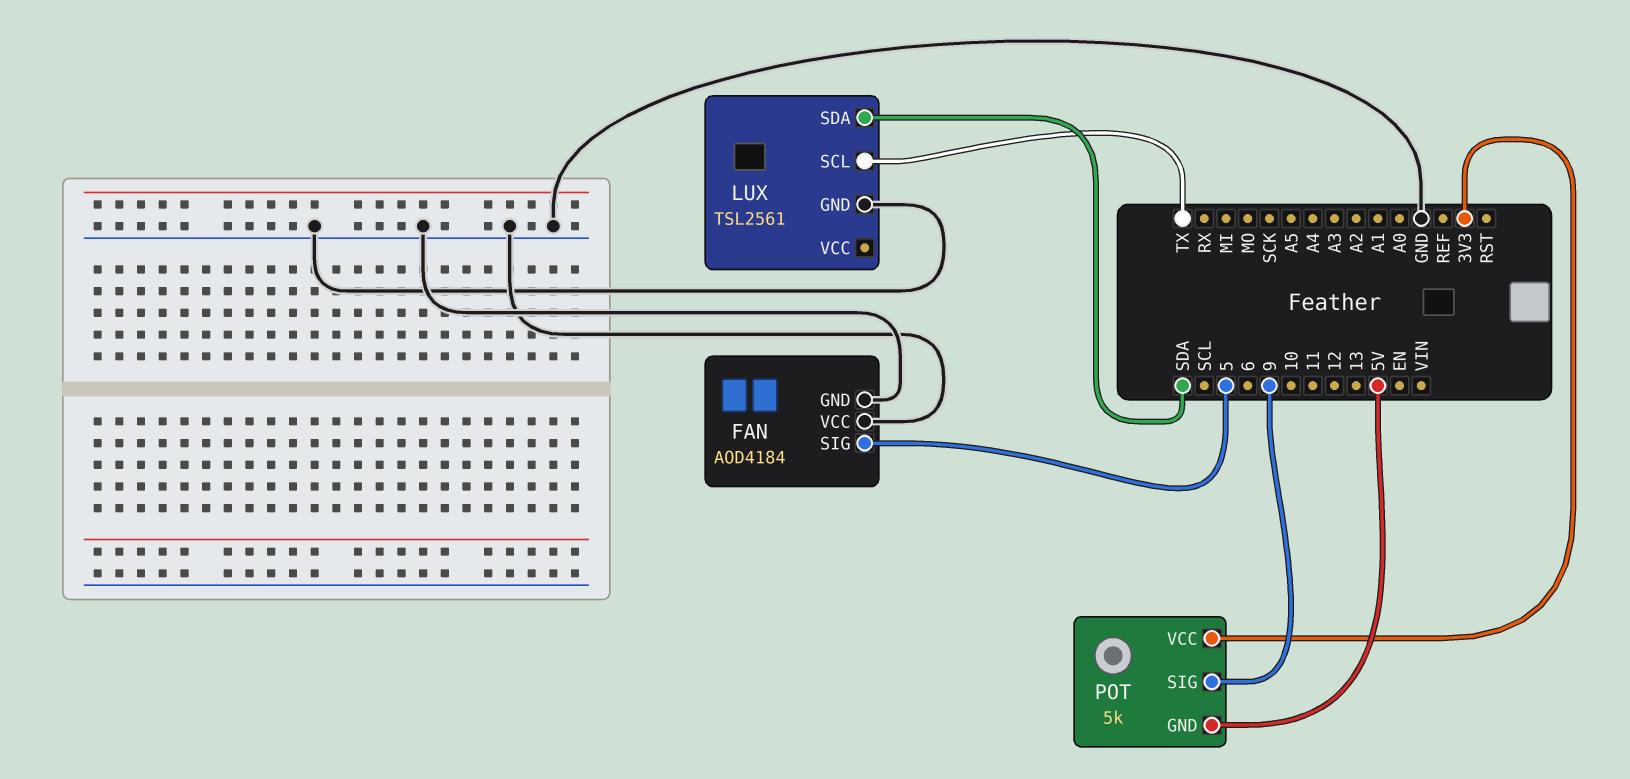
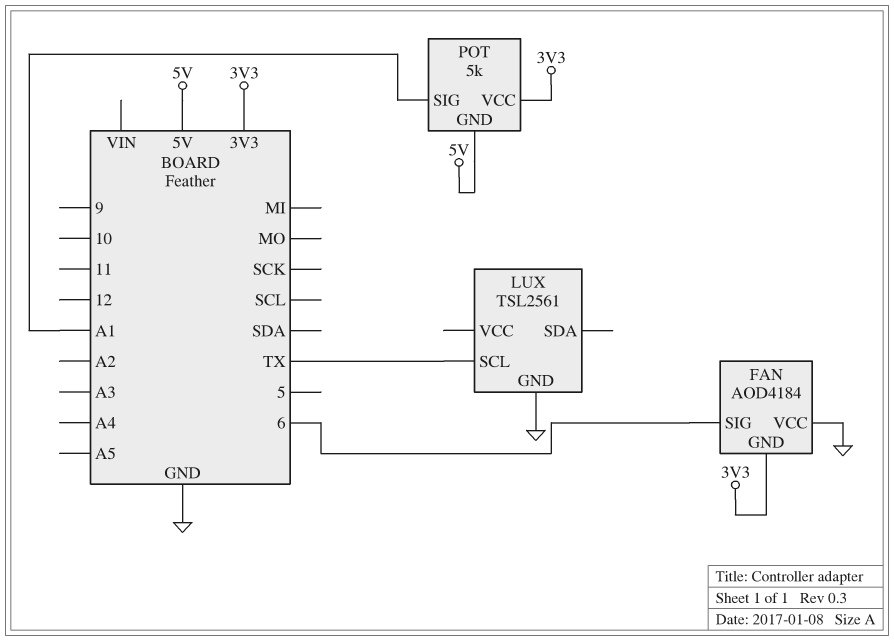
FAN pin GND: GND -> 3V3
FAN pin SIG: 5 -> 6
LUX pin SDA: SDA -> none
POT pin SIG: 9 -> A1

